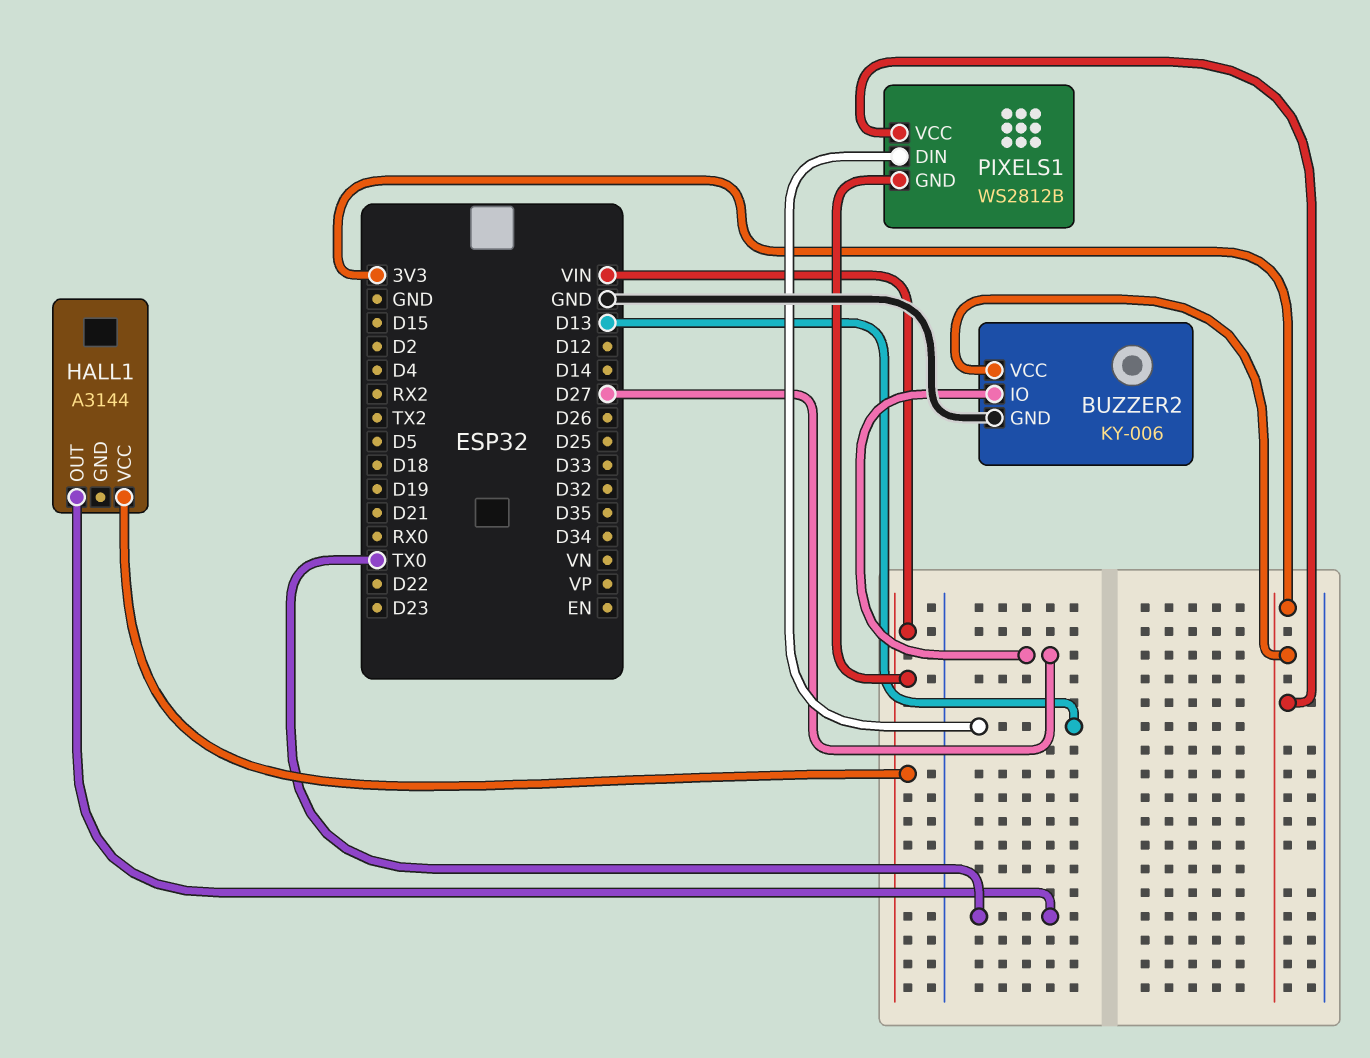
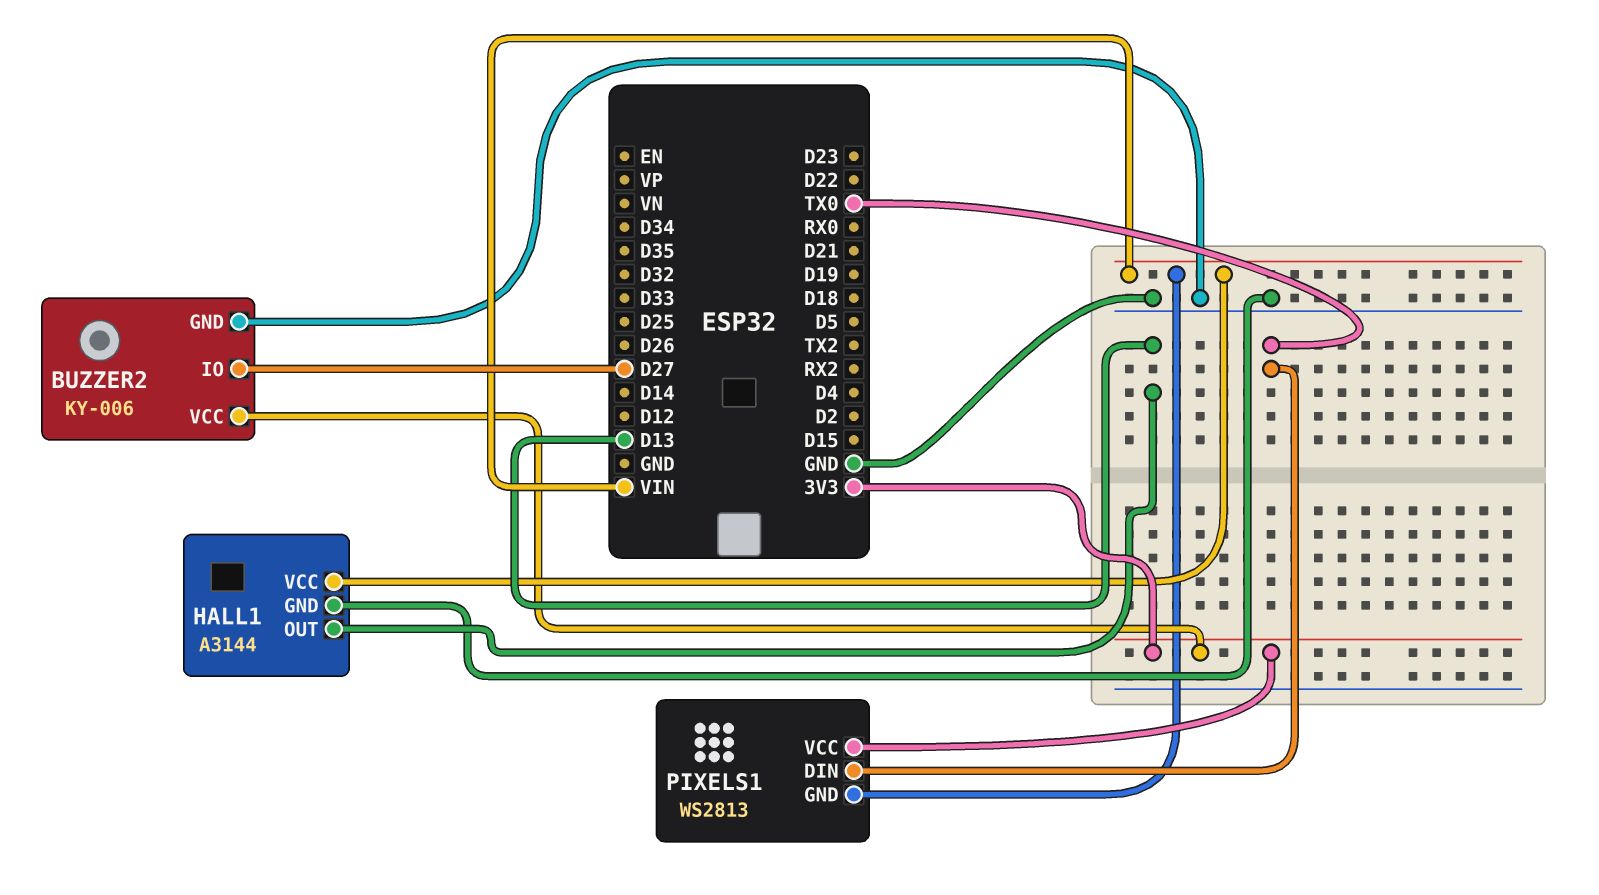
HALL1 pin GND: none -> GND
HALL1 pin OUT: TX0 -> D13
PIXELS1: WS2812B -> WS2813
PIXELS1 pin DIN: D13 -> TX0

